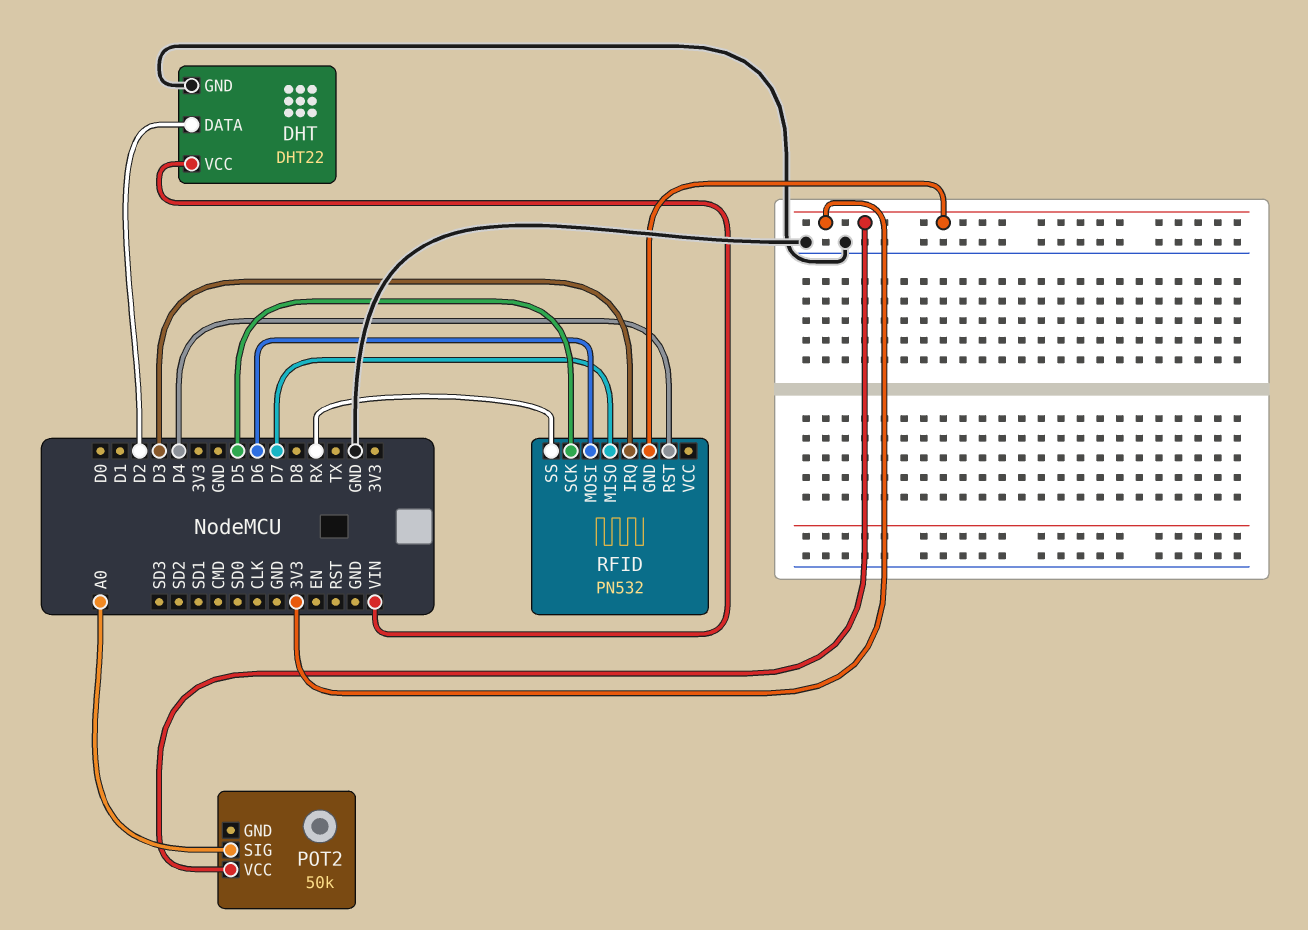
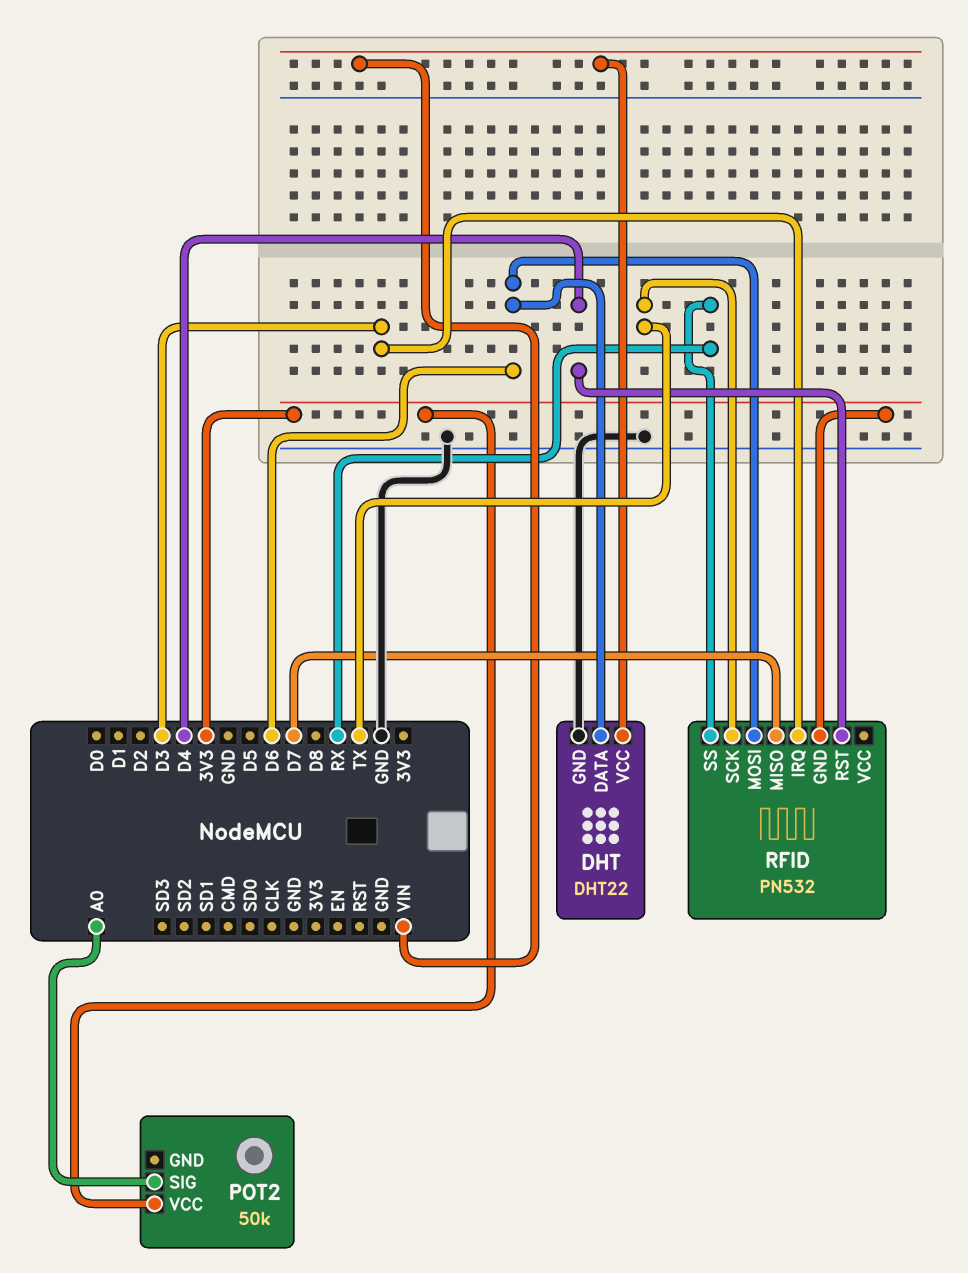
DHT pin DATA: D2 -> D6
RFID pin SCK: D5 -> TX

